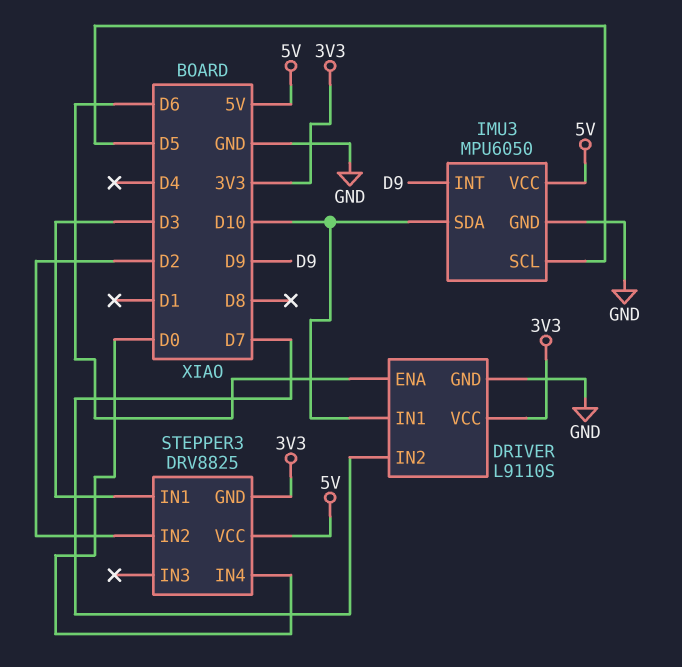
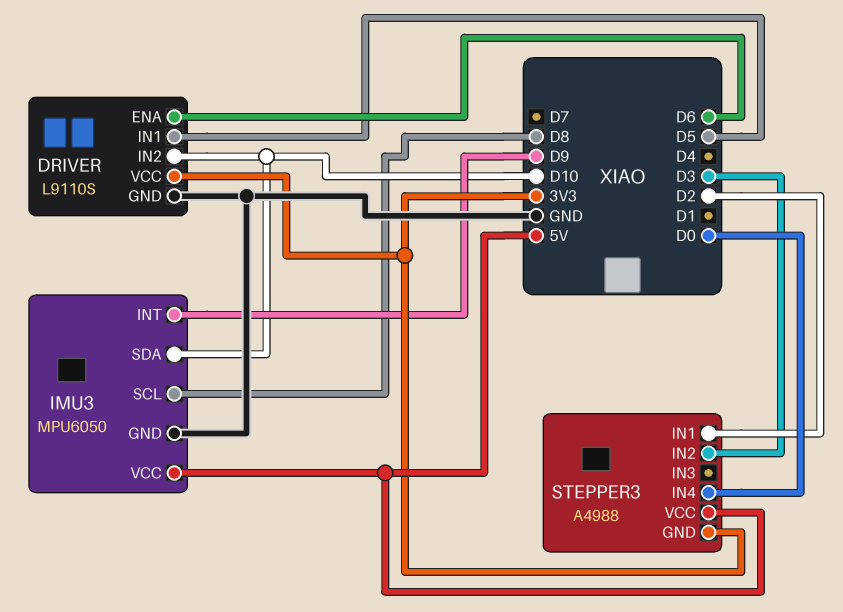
DRIVER pin IN1: D10 -> D5
DRIVER pin IN2: D7 -> D10
IMU3 pin SCL: D5 -> D8
STEPPER3: DRV8825 -> A4988
STEPPER3 pin IN1: D3 -> D2
STEPPER3 pin IN2: D2 -> D3

